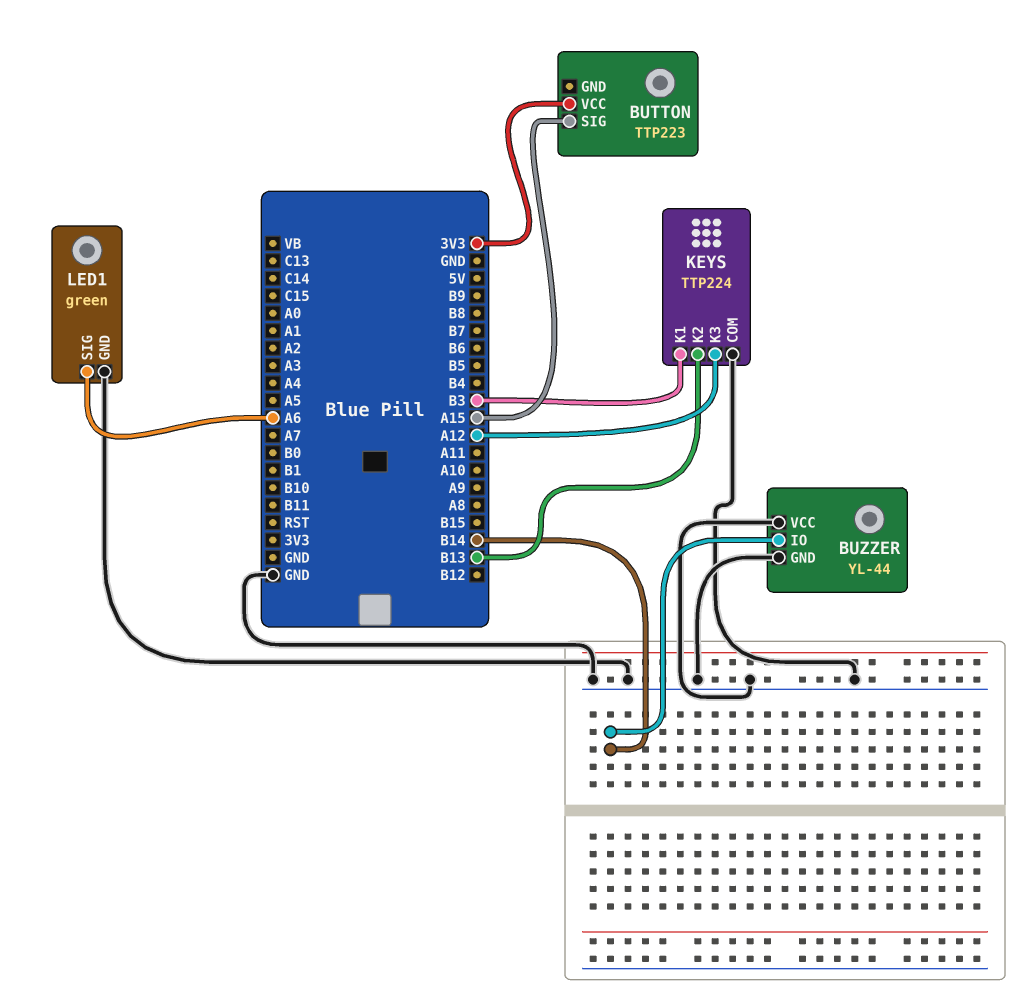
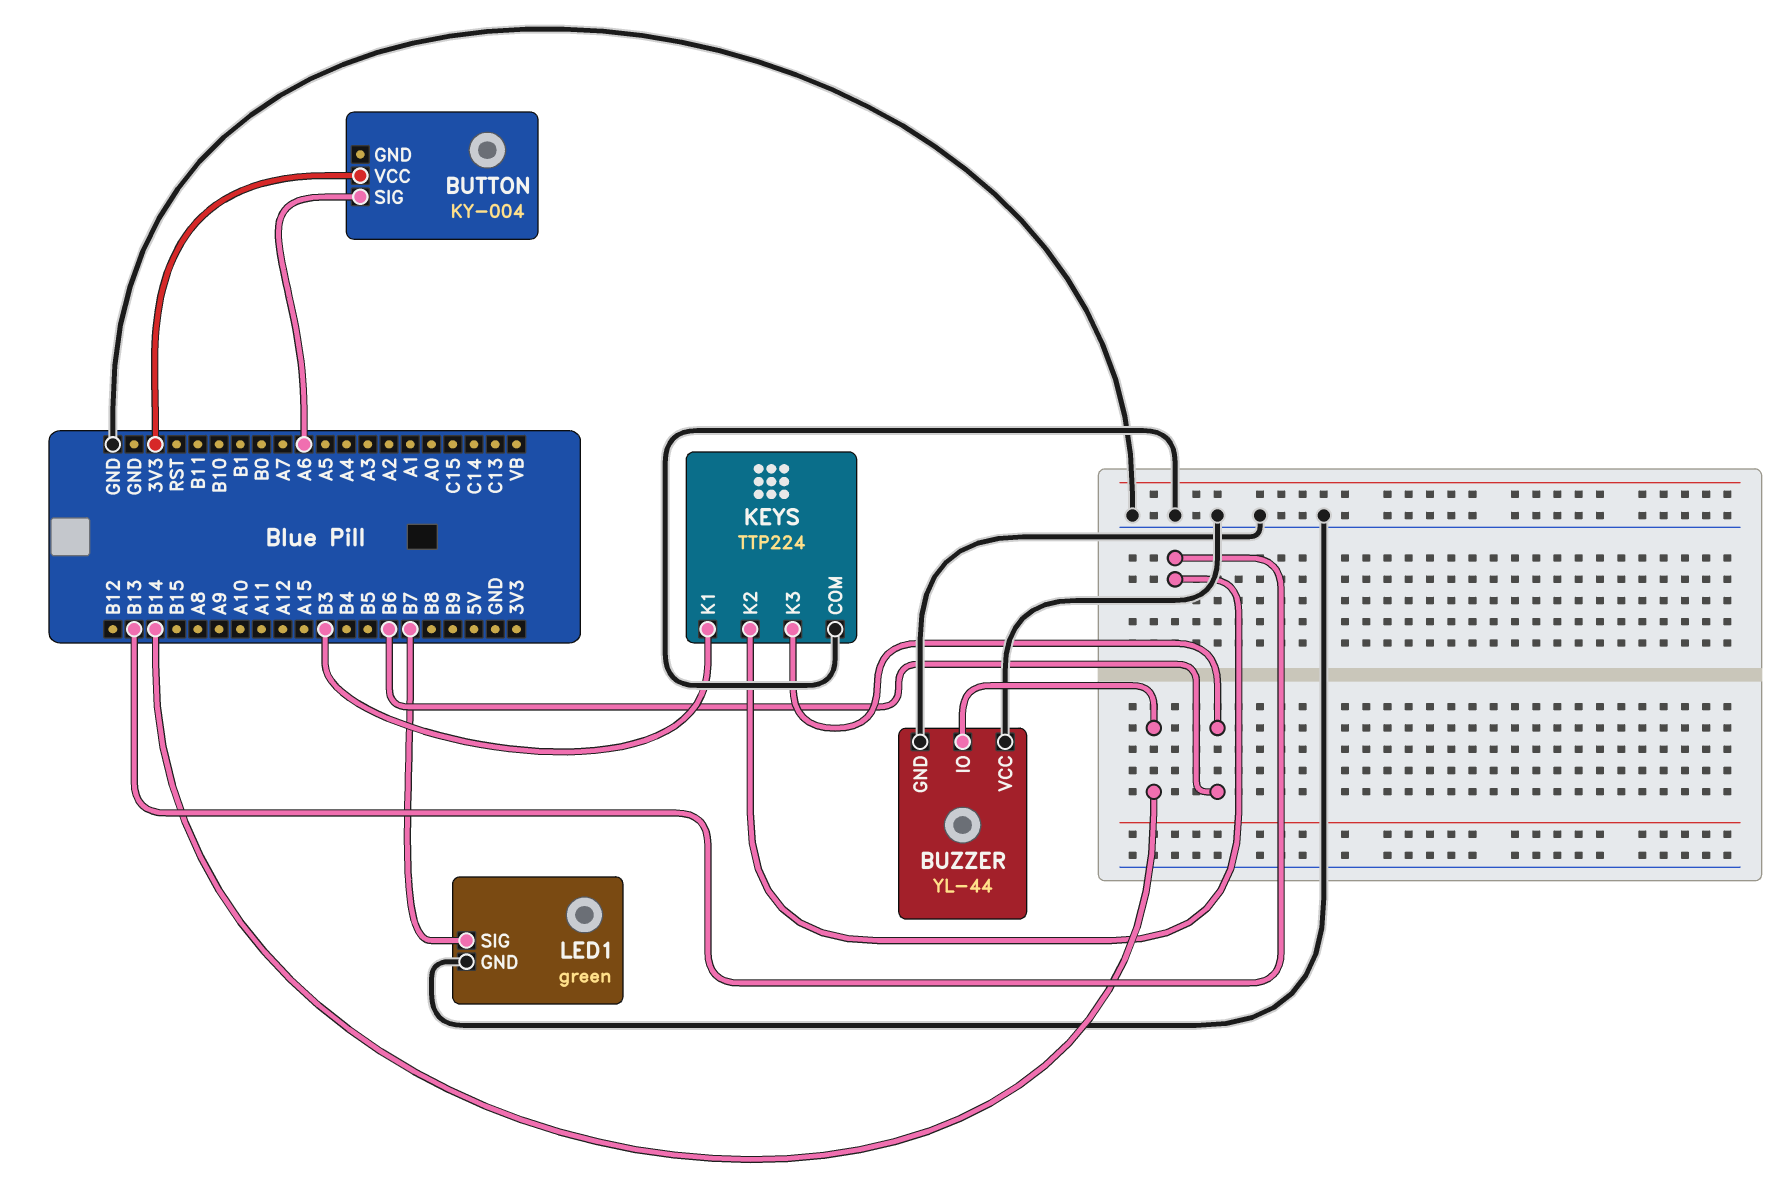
BUTTON: TTP223 -> KY-004
BUTTON pin SIG: A15 -> A6
KEYS pin K3: A12 -> B6
LED1 pin SIG: A6 -> B7

